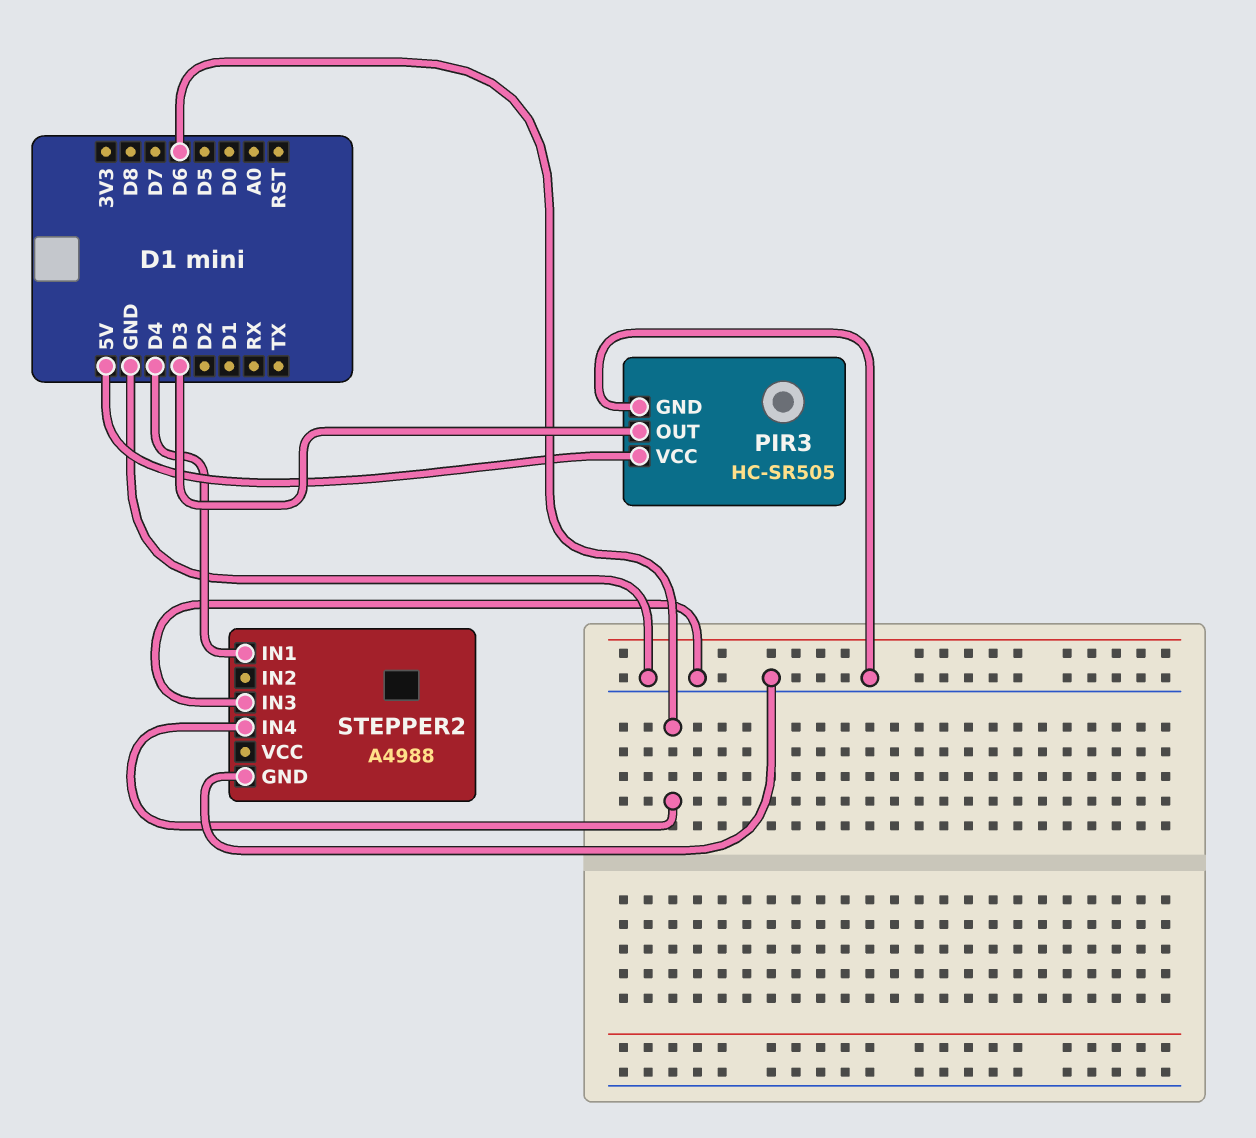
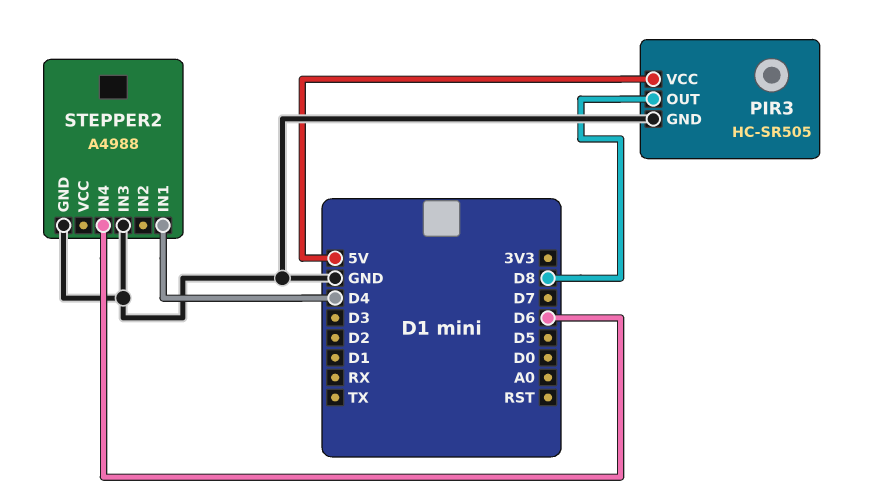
PIR3 pin OUT: D3 -> D8

